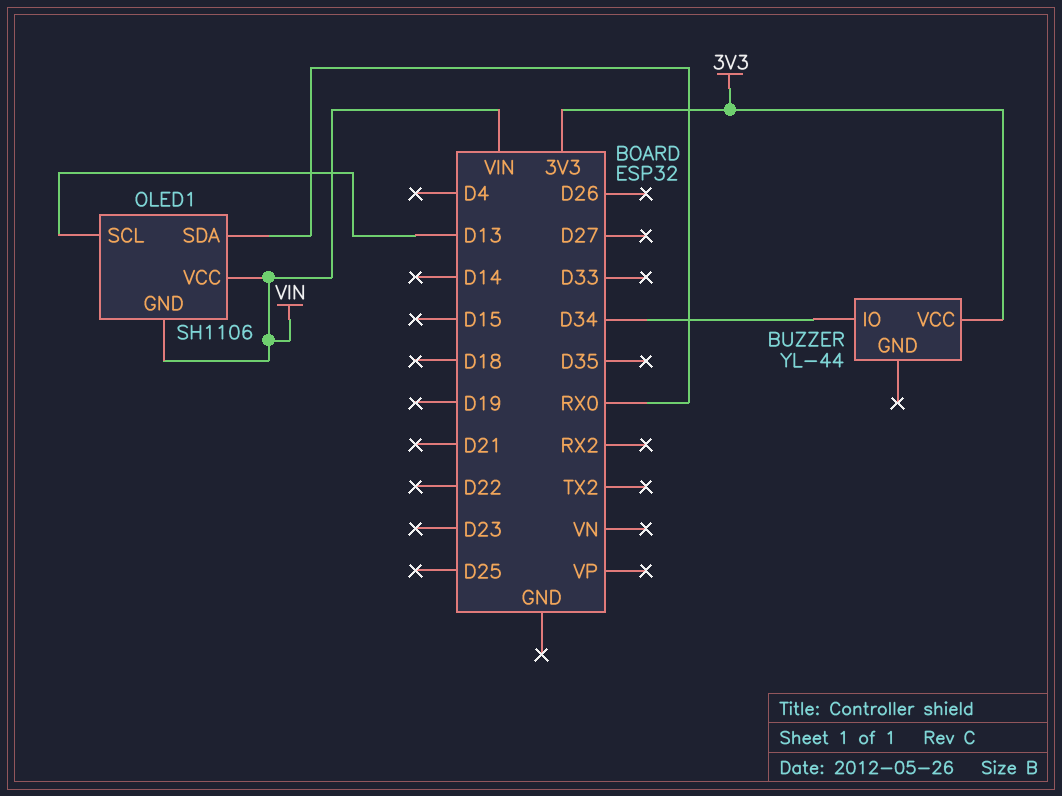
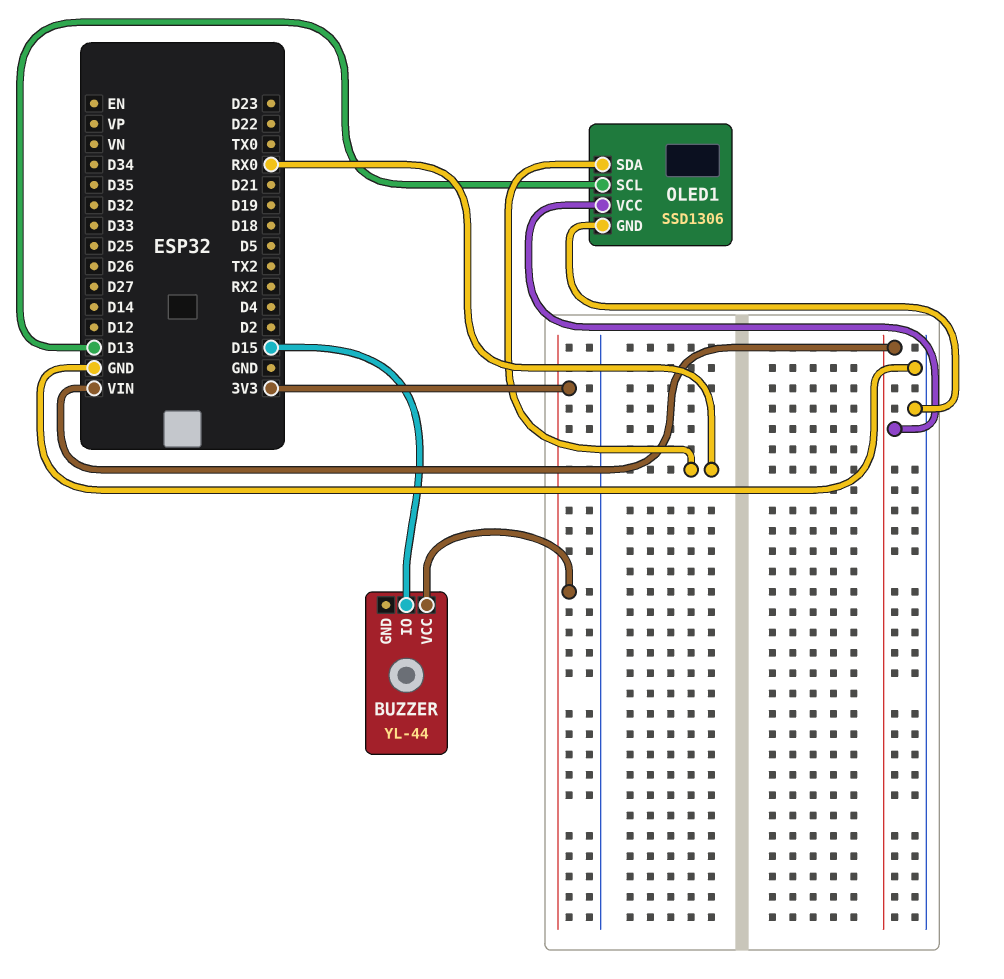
BUZZER pin IO: D34 -> D15
OLED1: SH1106 -> SSD1306
OLED1 pin GND: VIN -> GND

